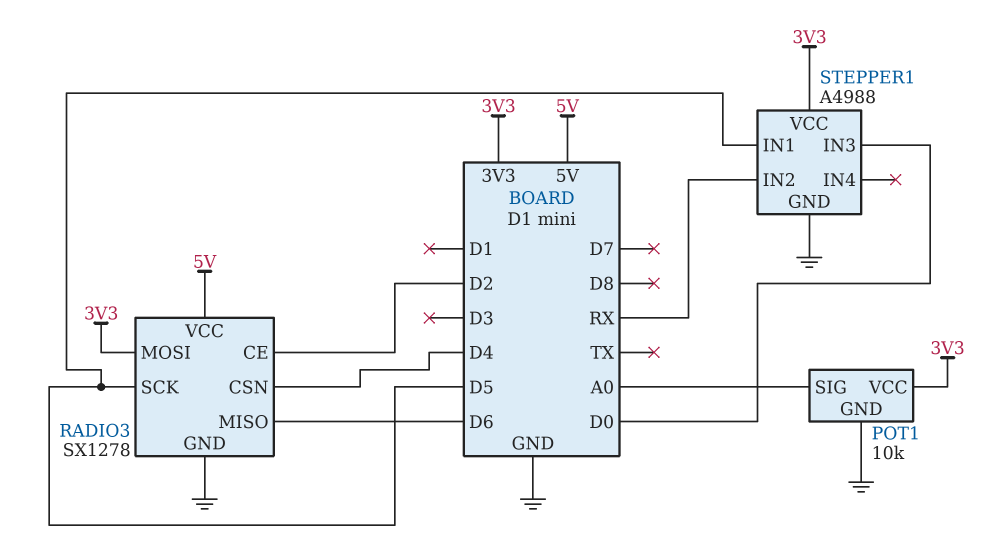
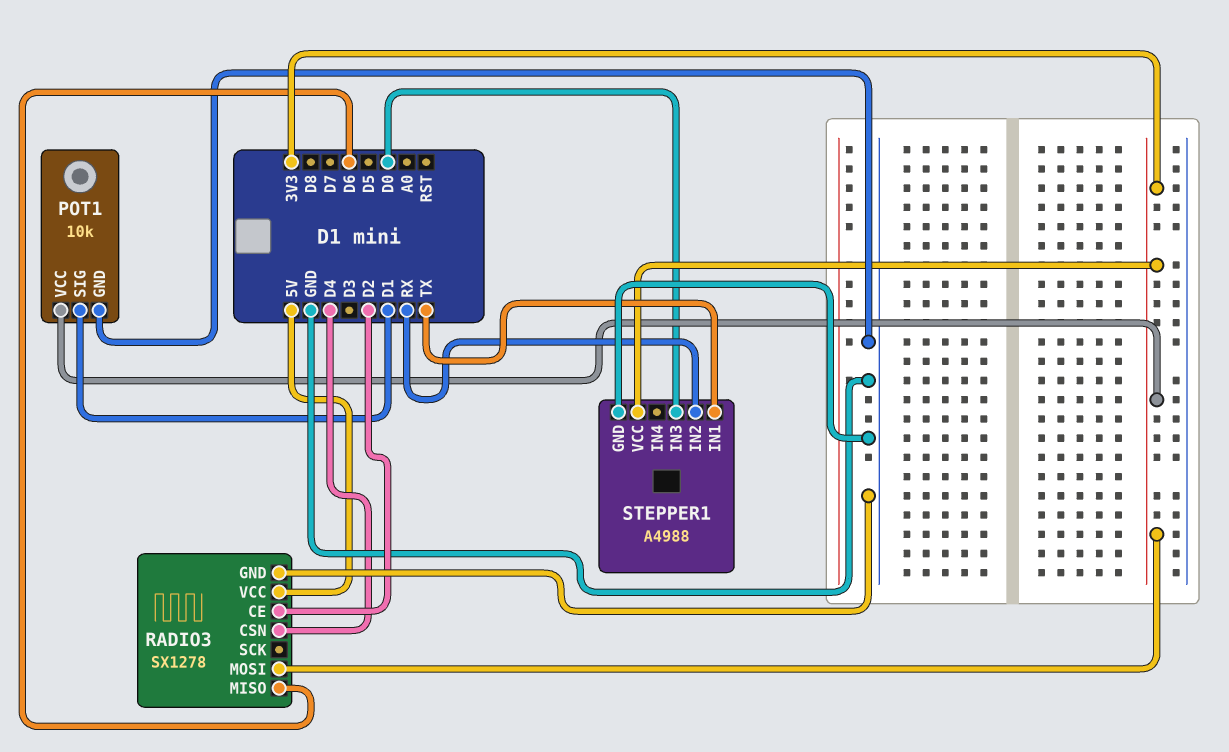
POT1 pin SIG: A0 -> D1
RADIO3 pin SCK: D5 -> none
STEPPER1 pin IN1: D5 -> TX

